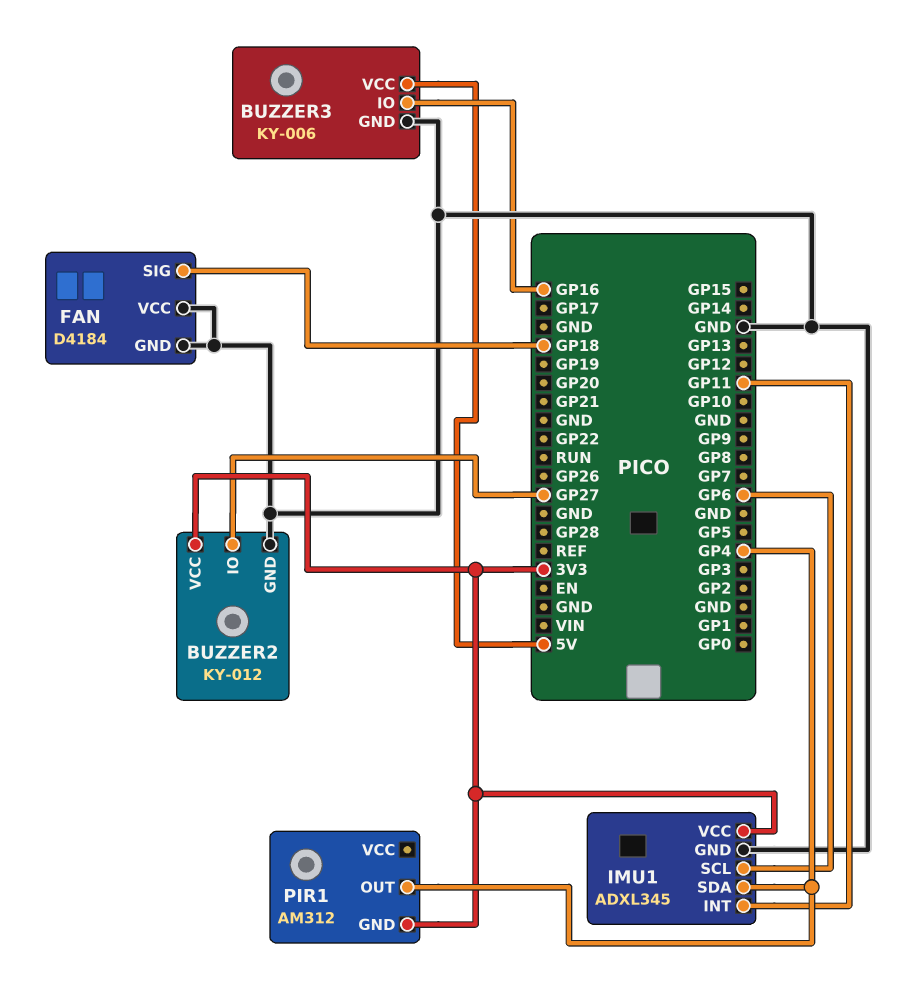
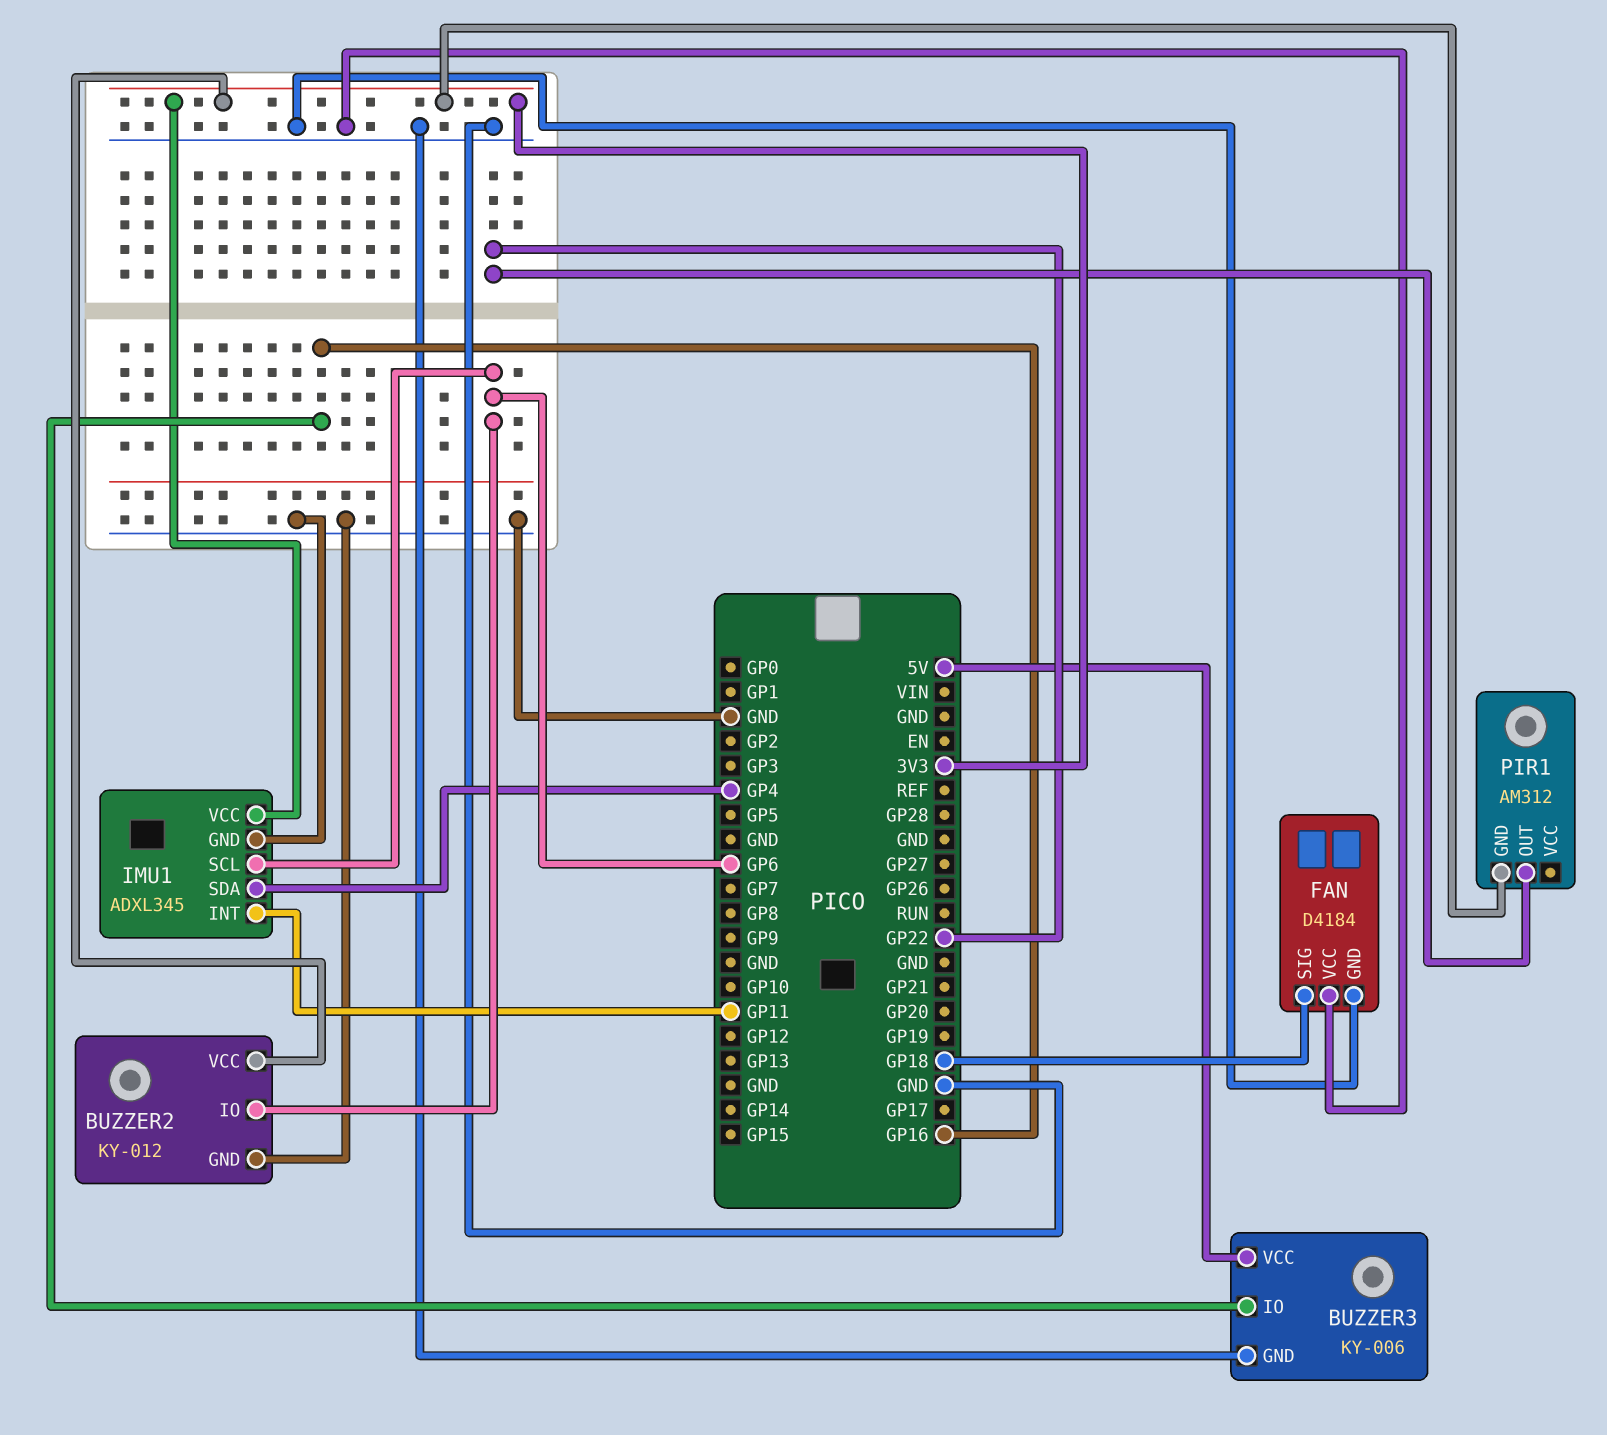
BUZZER2 pin IO: GP27 -> GP6
PIR1 pin OUT: GP4 -> GP22

